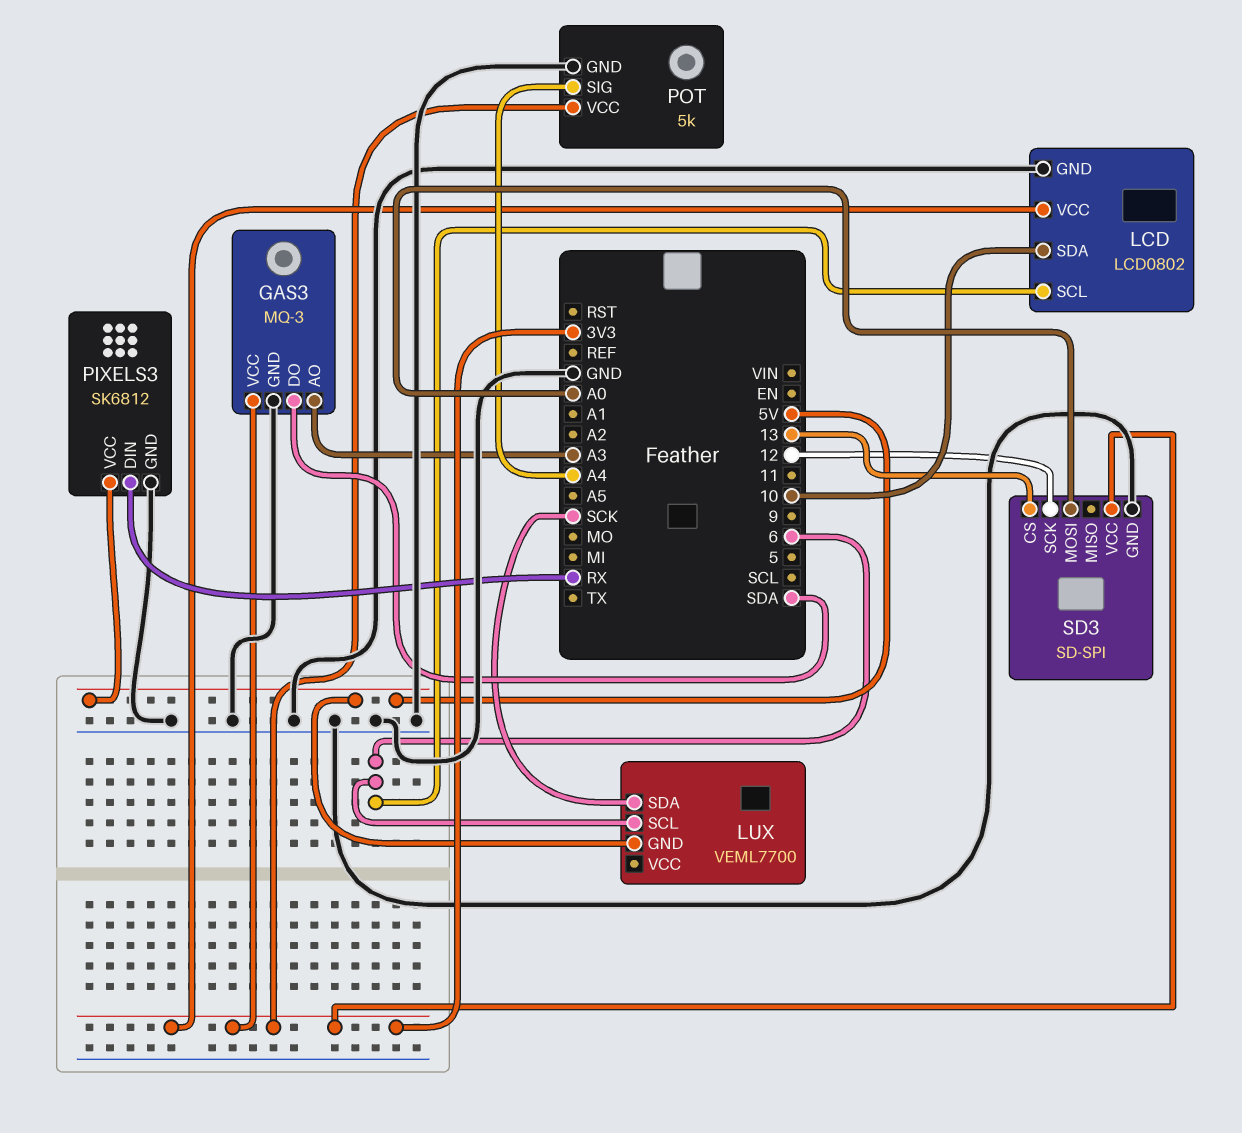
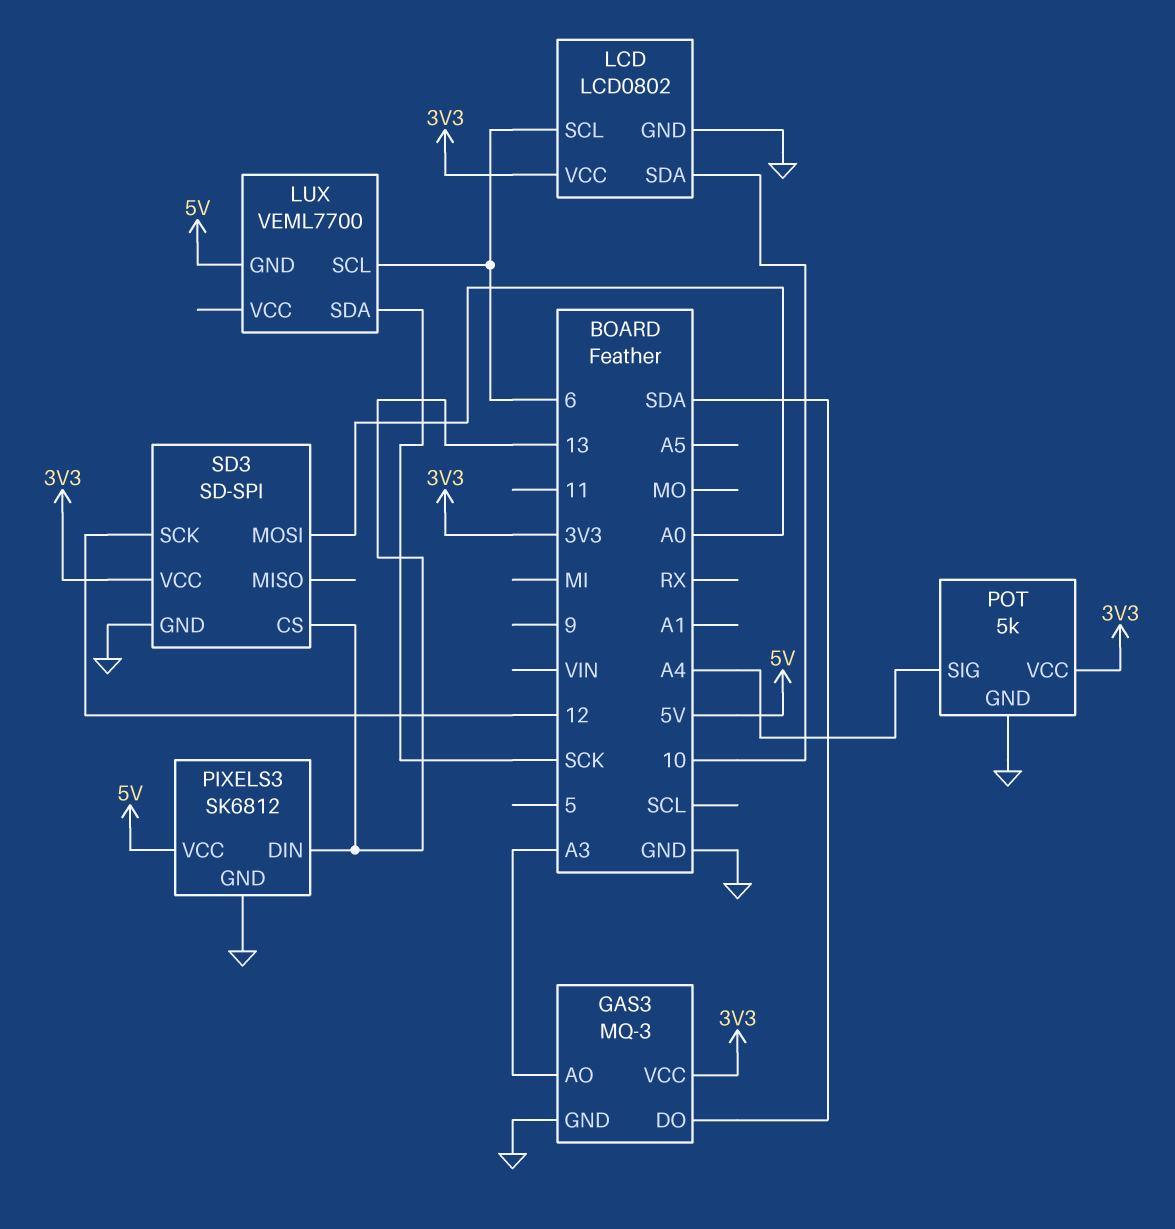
PIXELS3 pin DIN: RX -> 13

